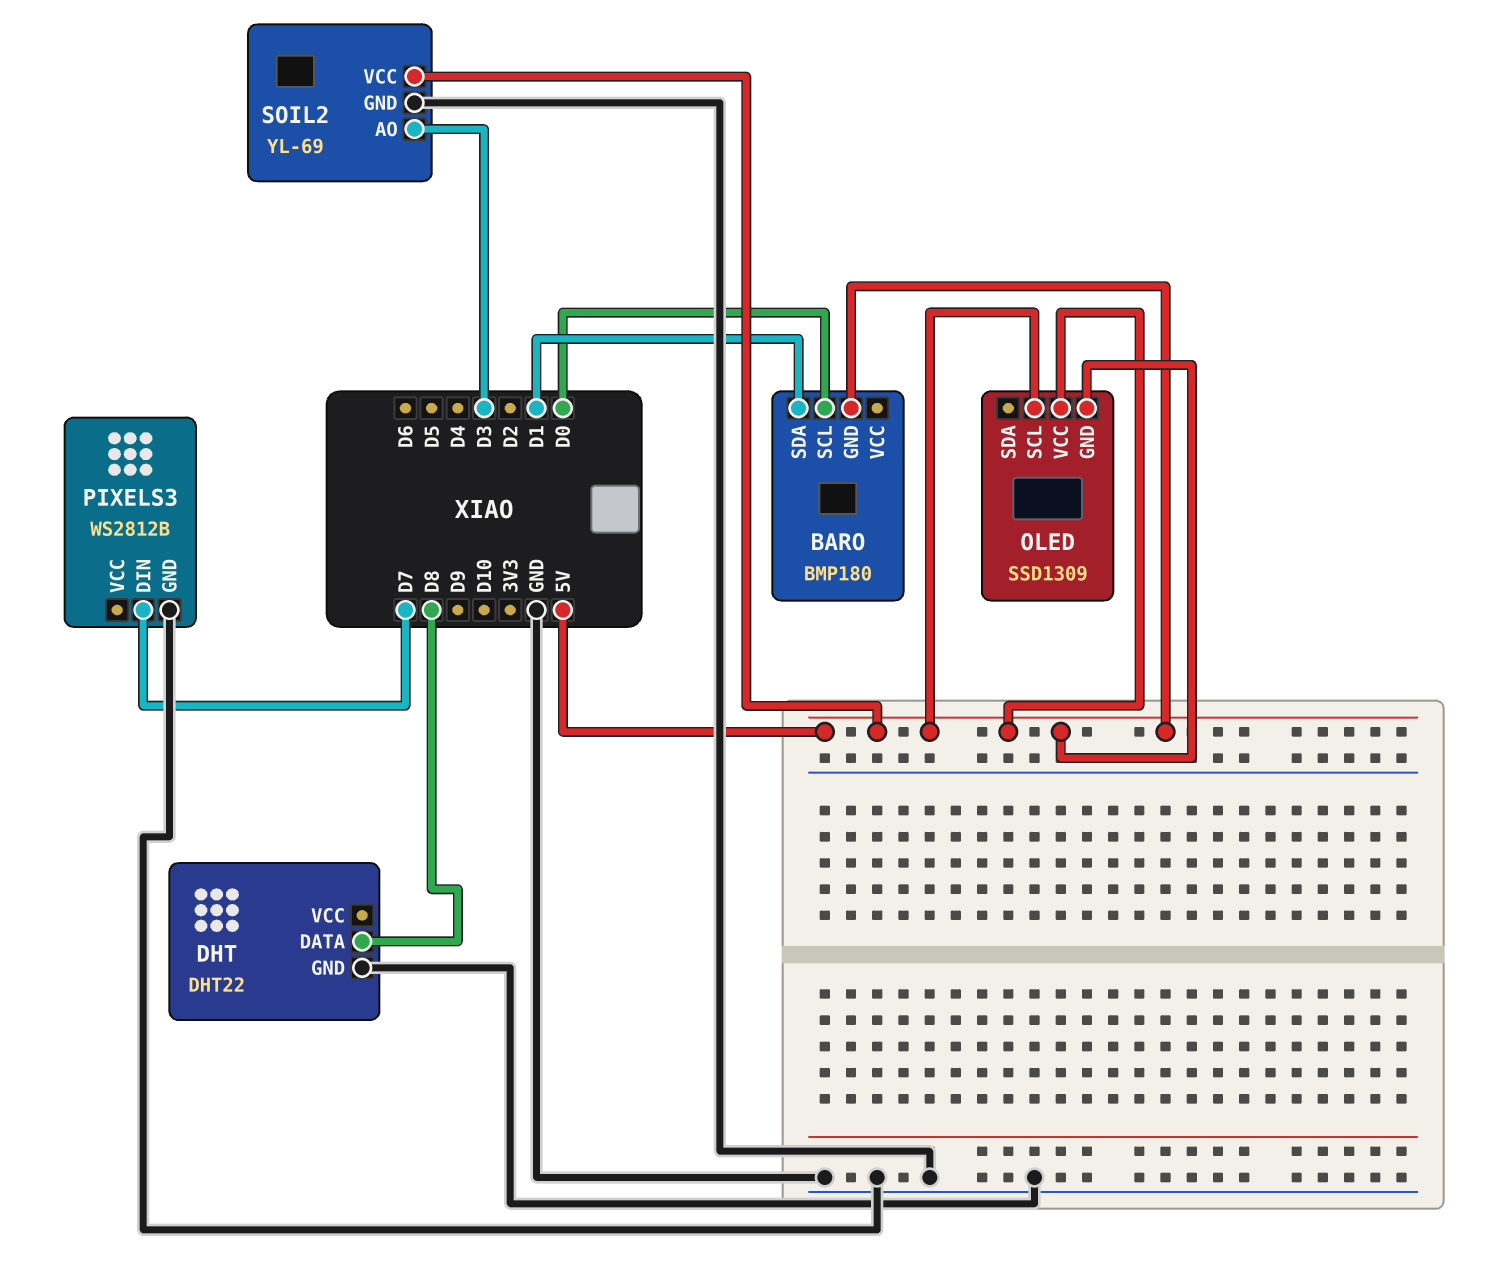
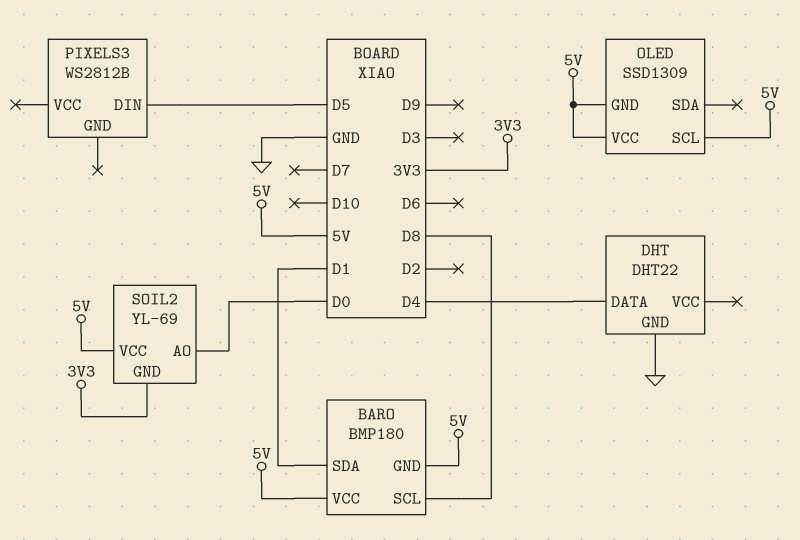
BARO pin SCL: D0 -> D8
BARO pin VCC: none -> 5V
DHT pin DATA: D8 -> D4
PIXELS3 pin DIN: D7 -> D5
PIXELS3 pin GND: GND -> none
SOIL2 pin AO: D3 -> D0
SOIL2 pin GND: GND -> 3V3

